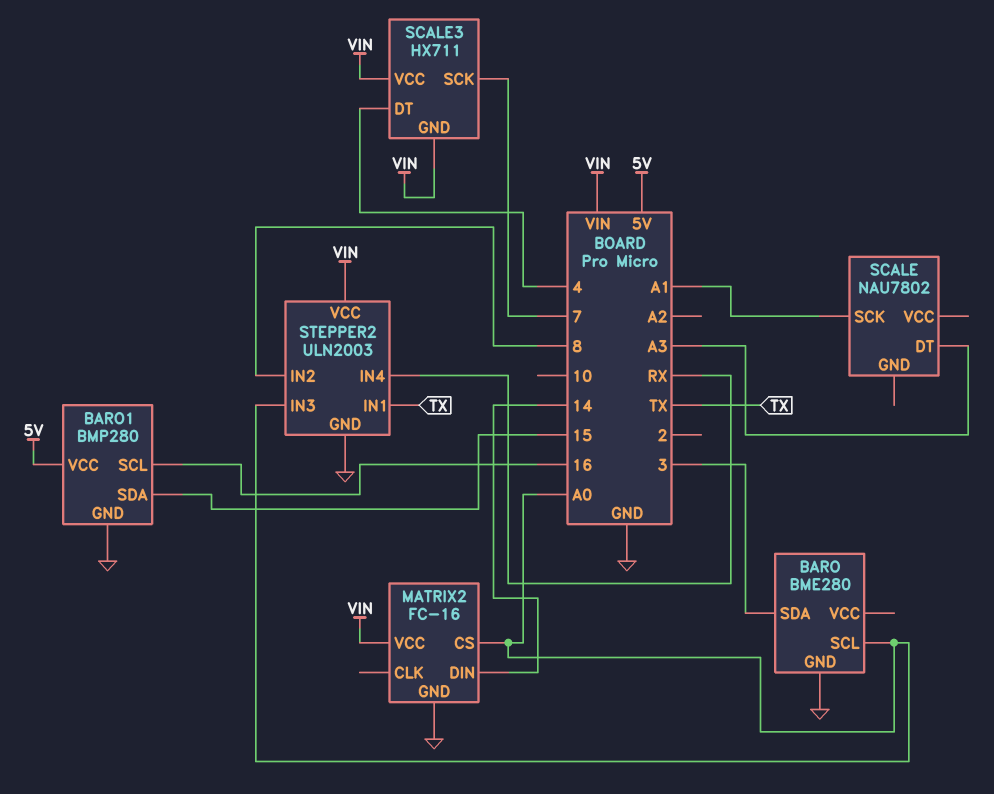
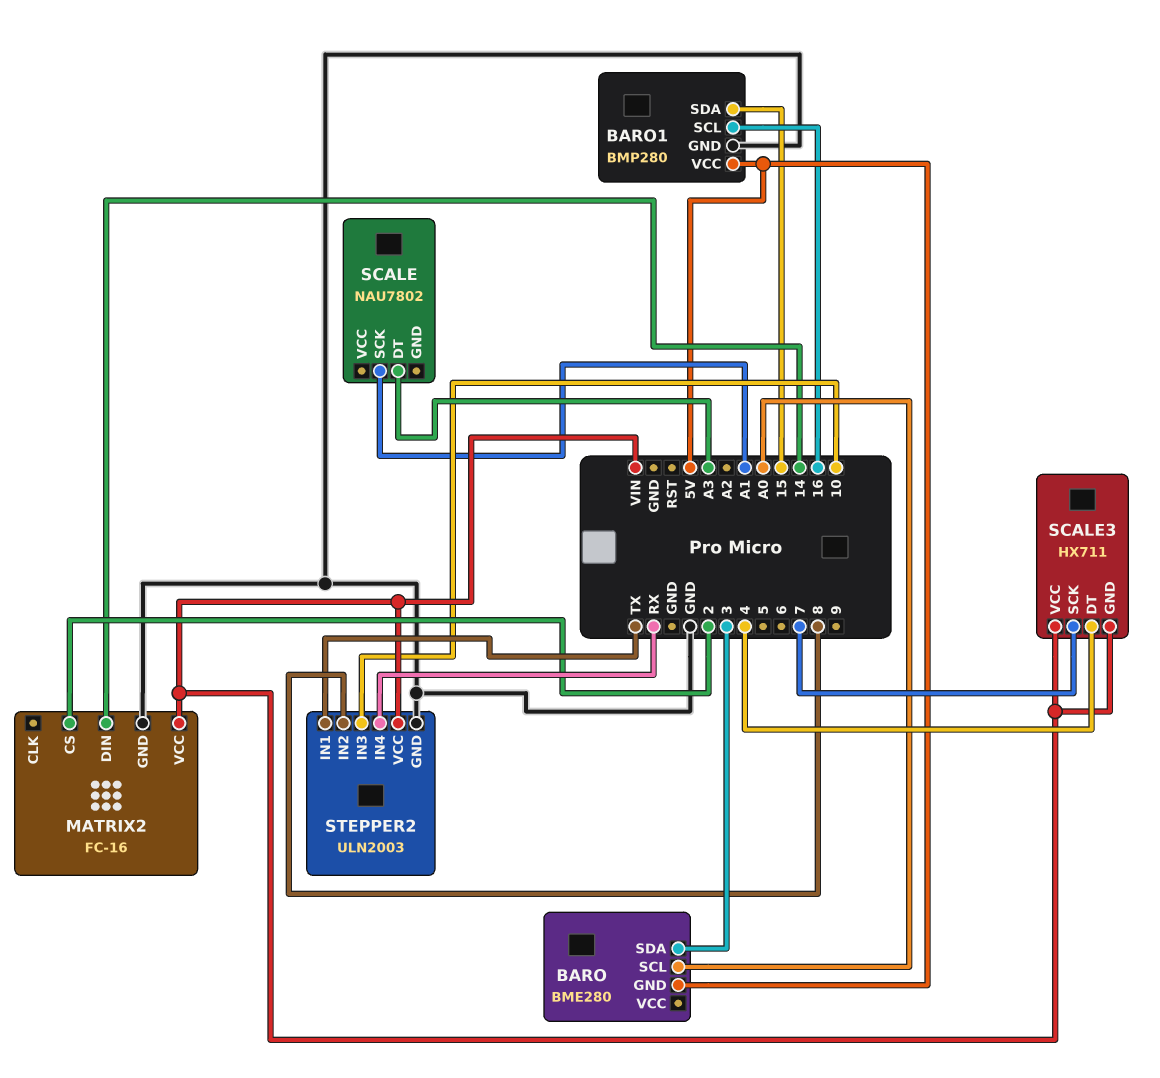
BARO pin GND: GND -> 5V
MATRIX2 pin CS: A0 -> 2
STEPPER2 pin IN3: A0 -> 10

